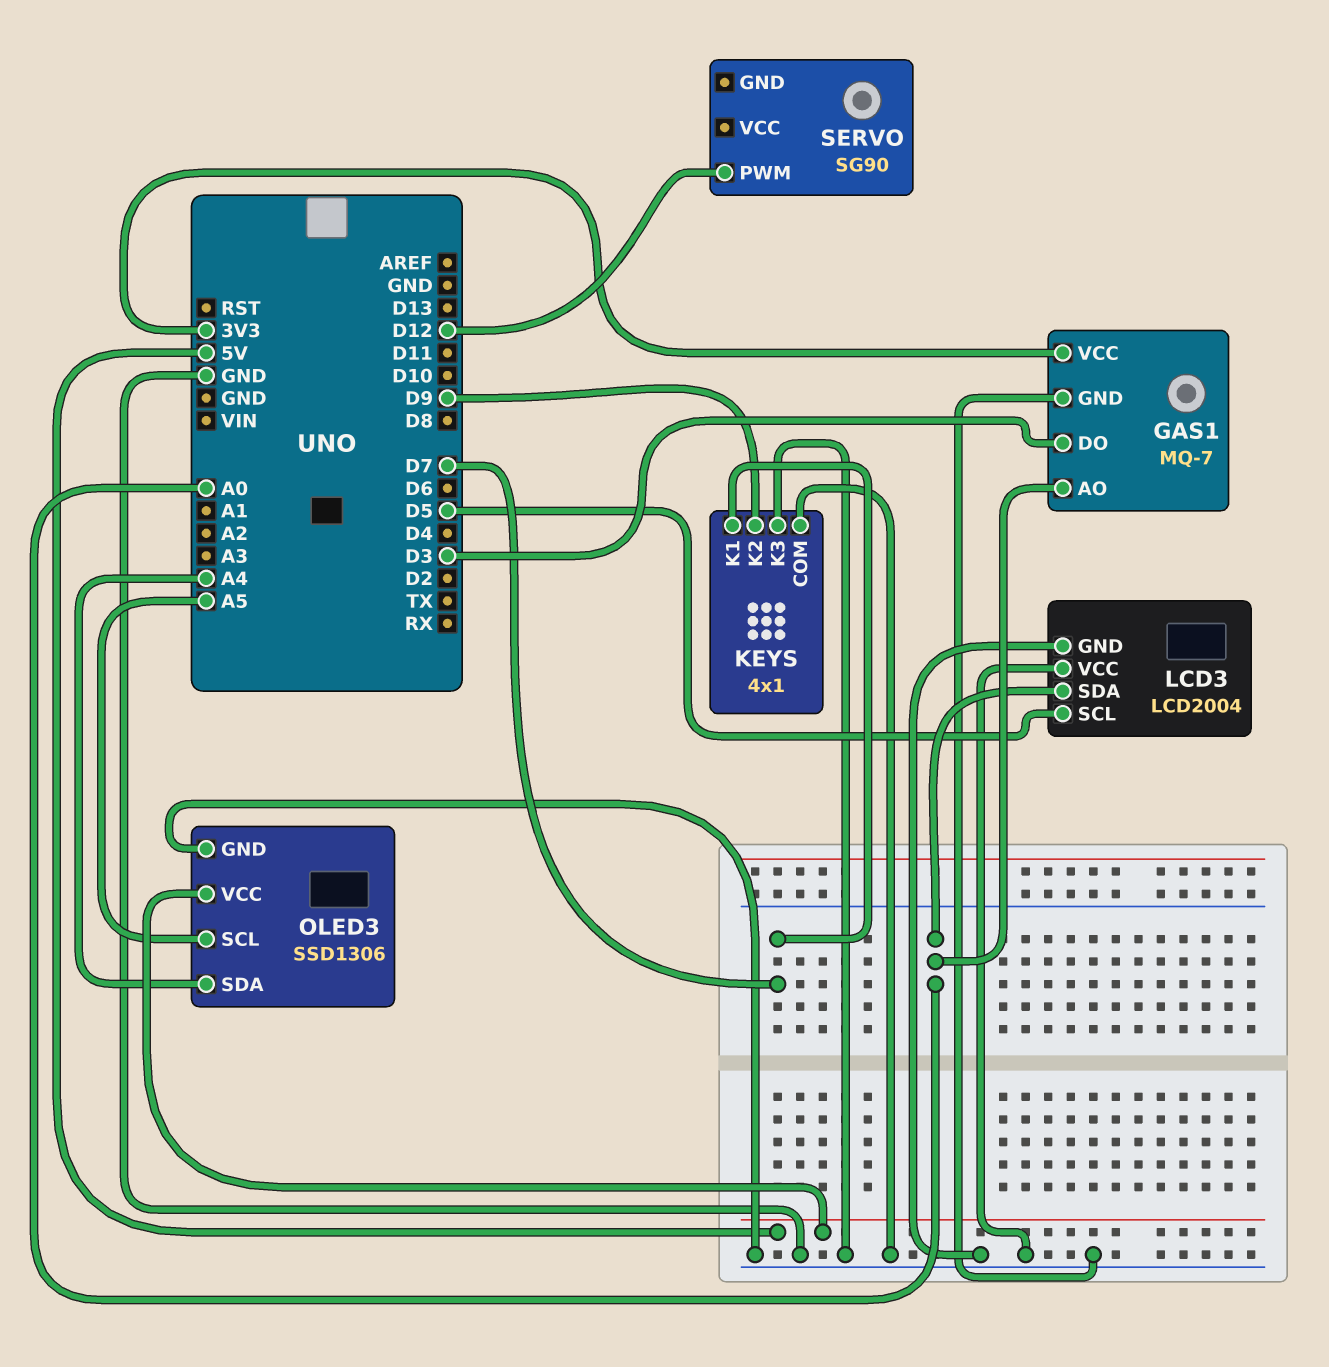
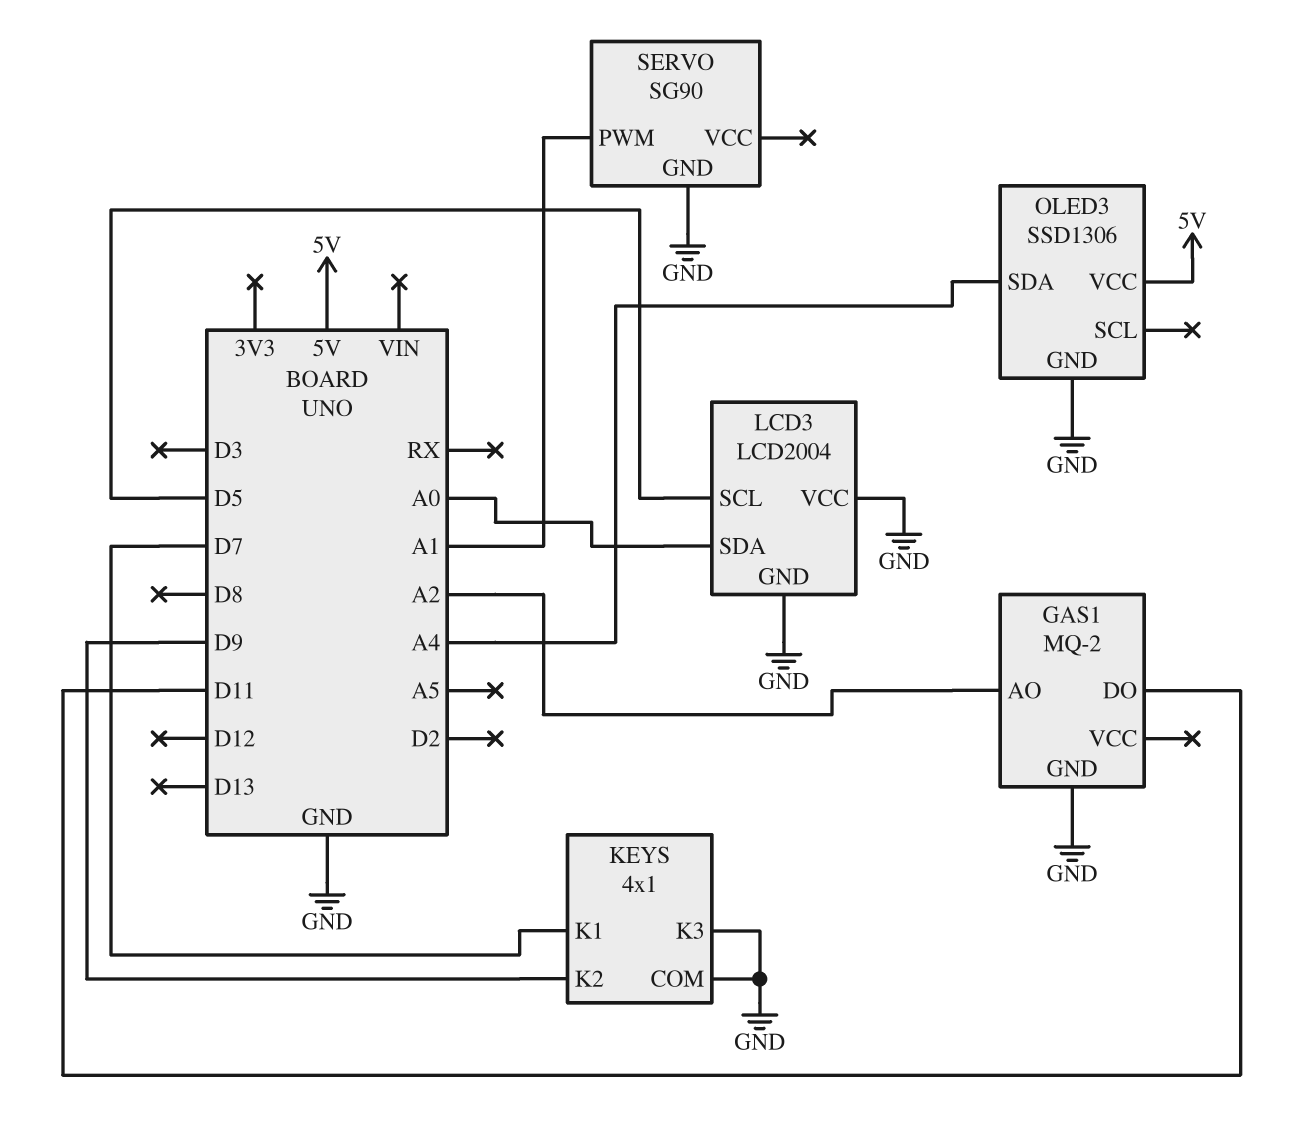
GAS1: MQ-7 -> MQ-2
GAS1 pin AO: A0 -> A2
GAS1 pin DO: D3 -> D11
GAS1 pin VCC: 3V3 -> none
OLED3 pin SCL: A5 -> none
SERVO pin GND: none -> GND
SERVO pin PWM: D12 -> A1

